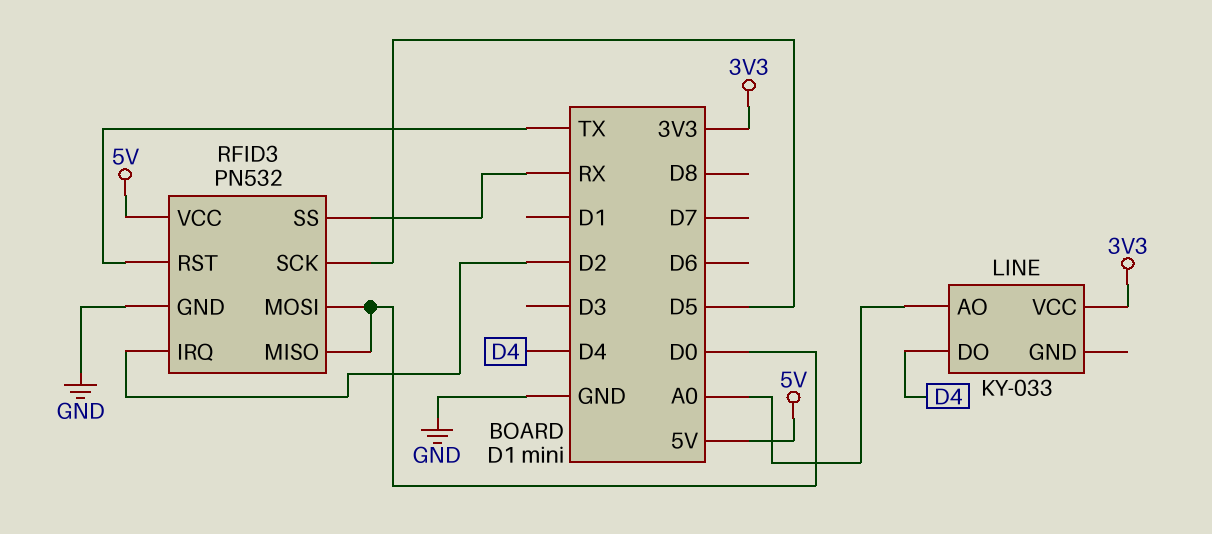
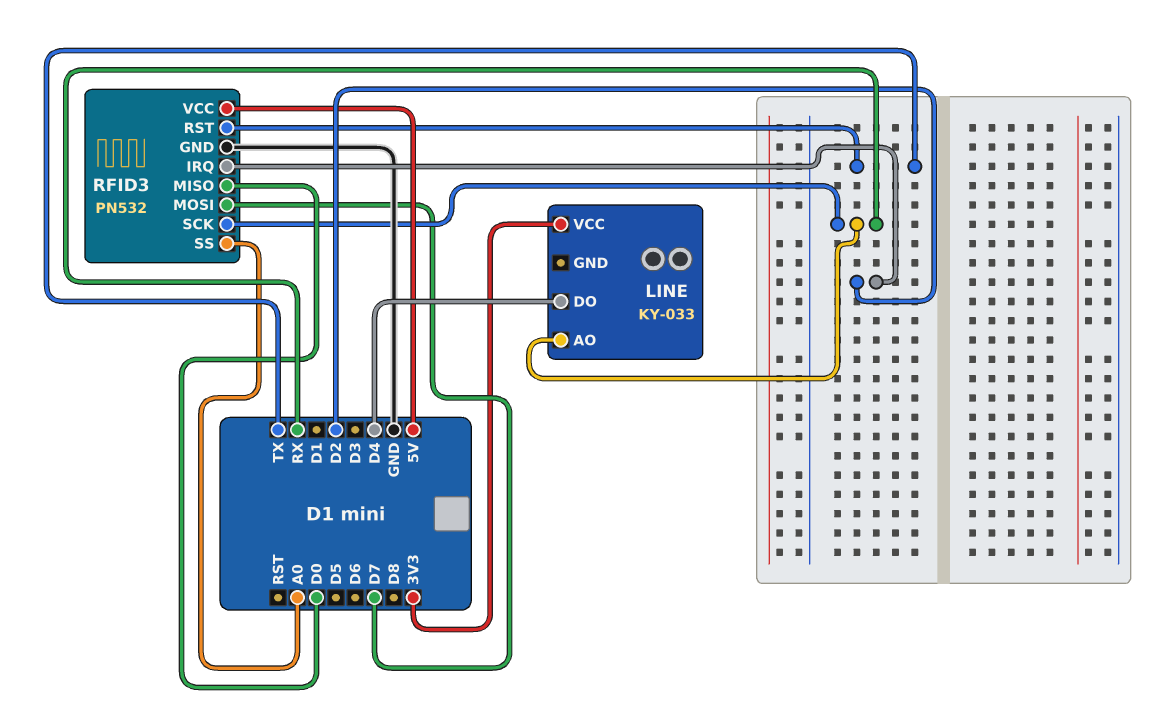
LINE pin AO: A0 -> RX
RFID3 pin MOSI: D0 -> D7
RFID3 pin SCK: D5 -> RX
RFID3 pin SS: RX -> A0

